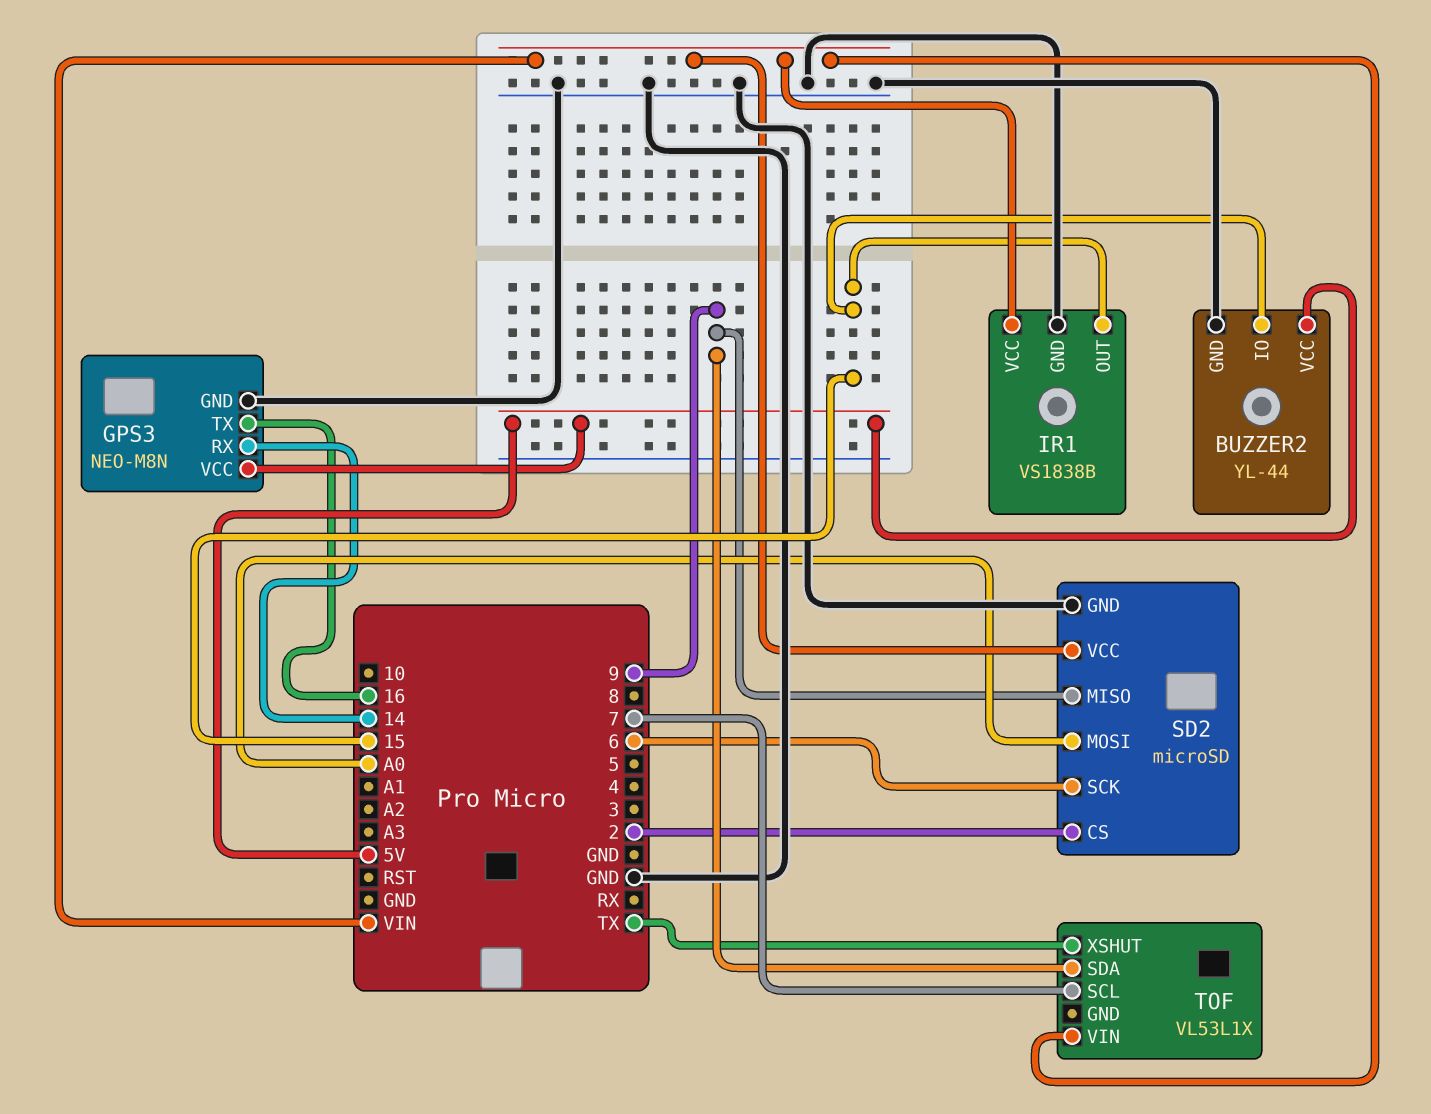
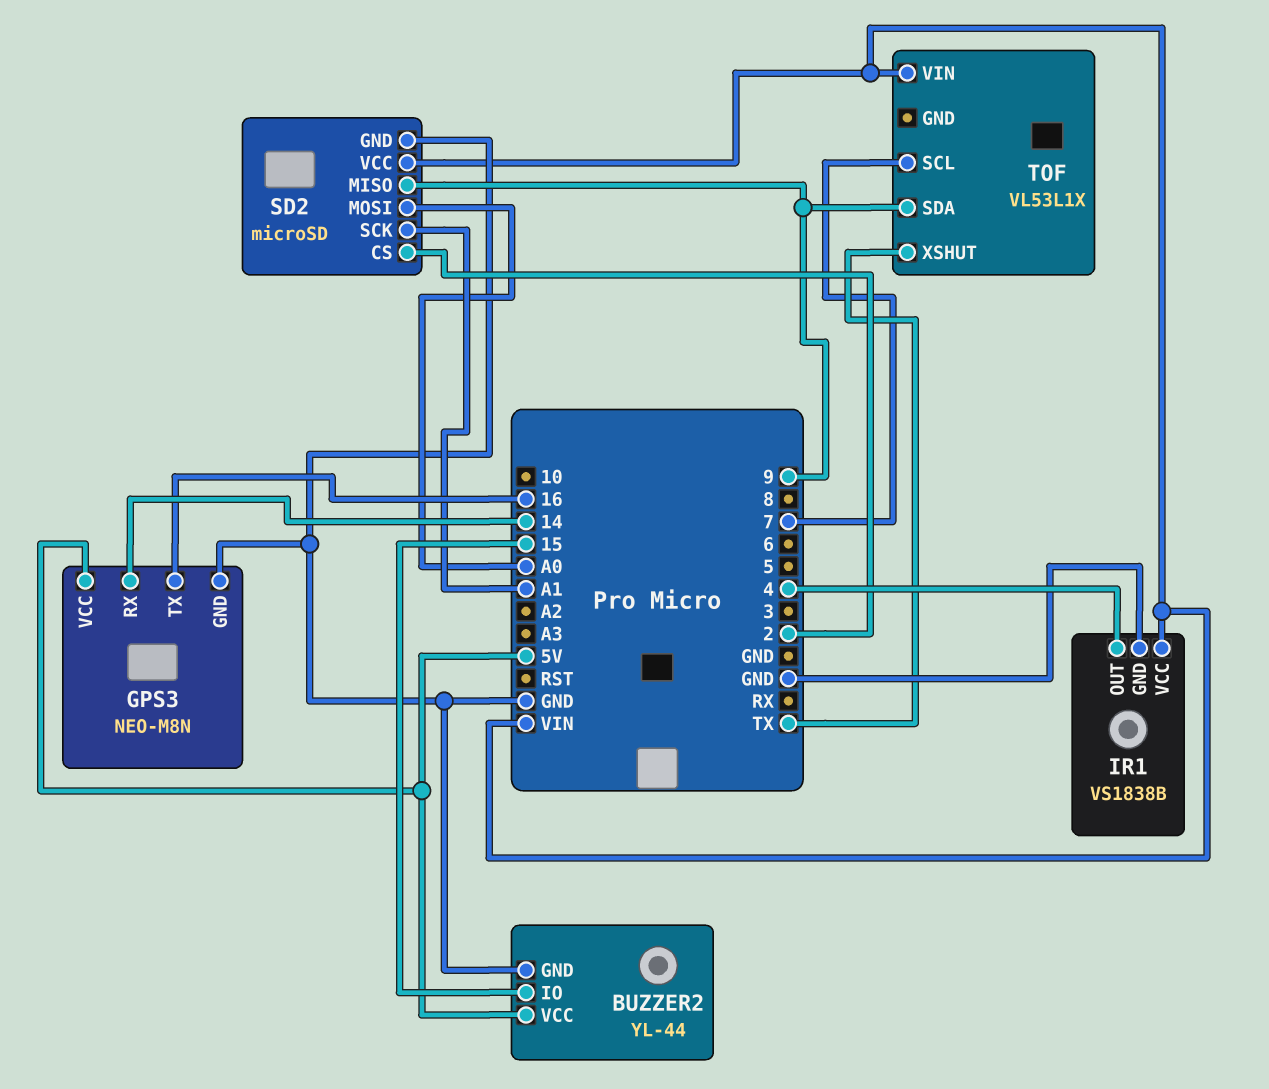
IR1 pin OUT: 15 -> 4
SD2 pin SCK: 6 -> A1

